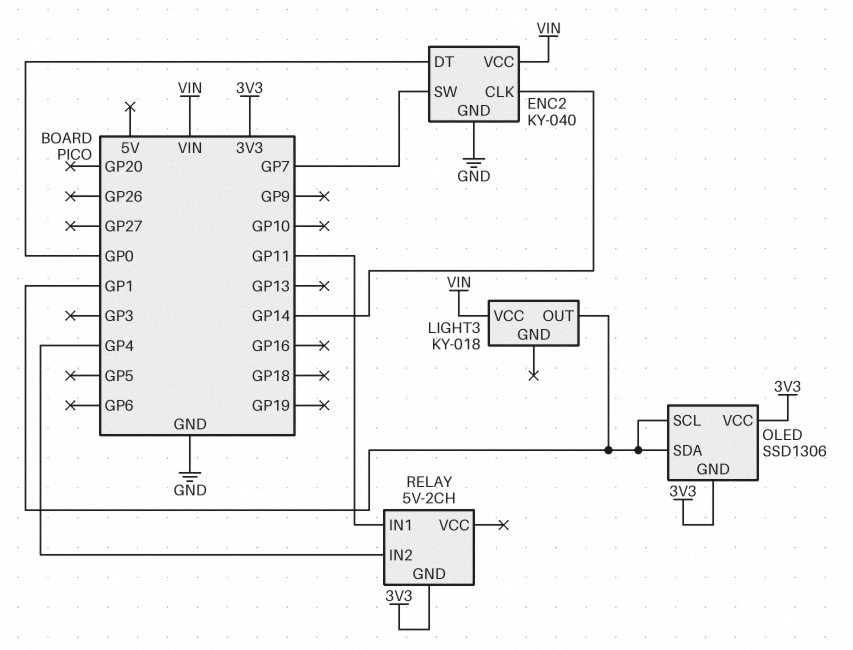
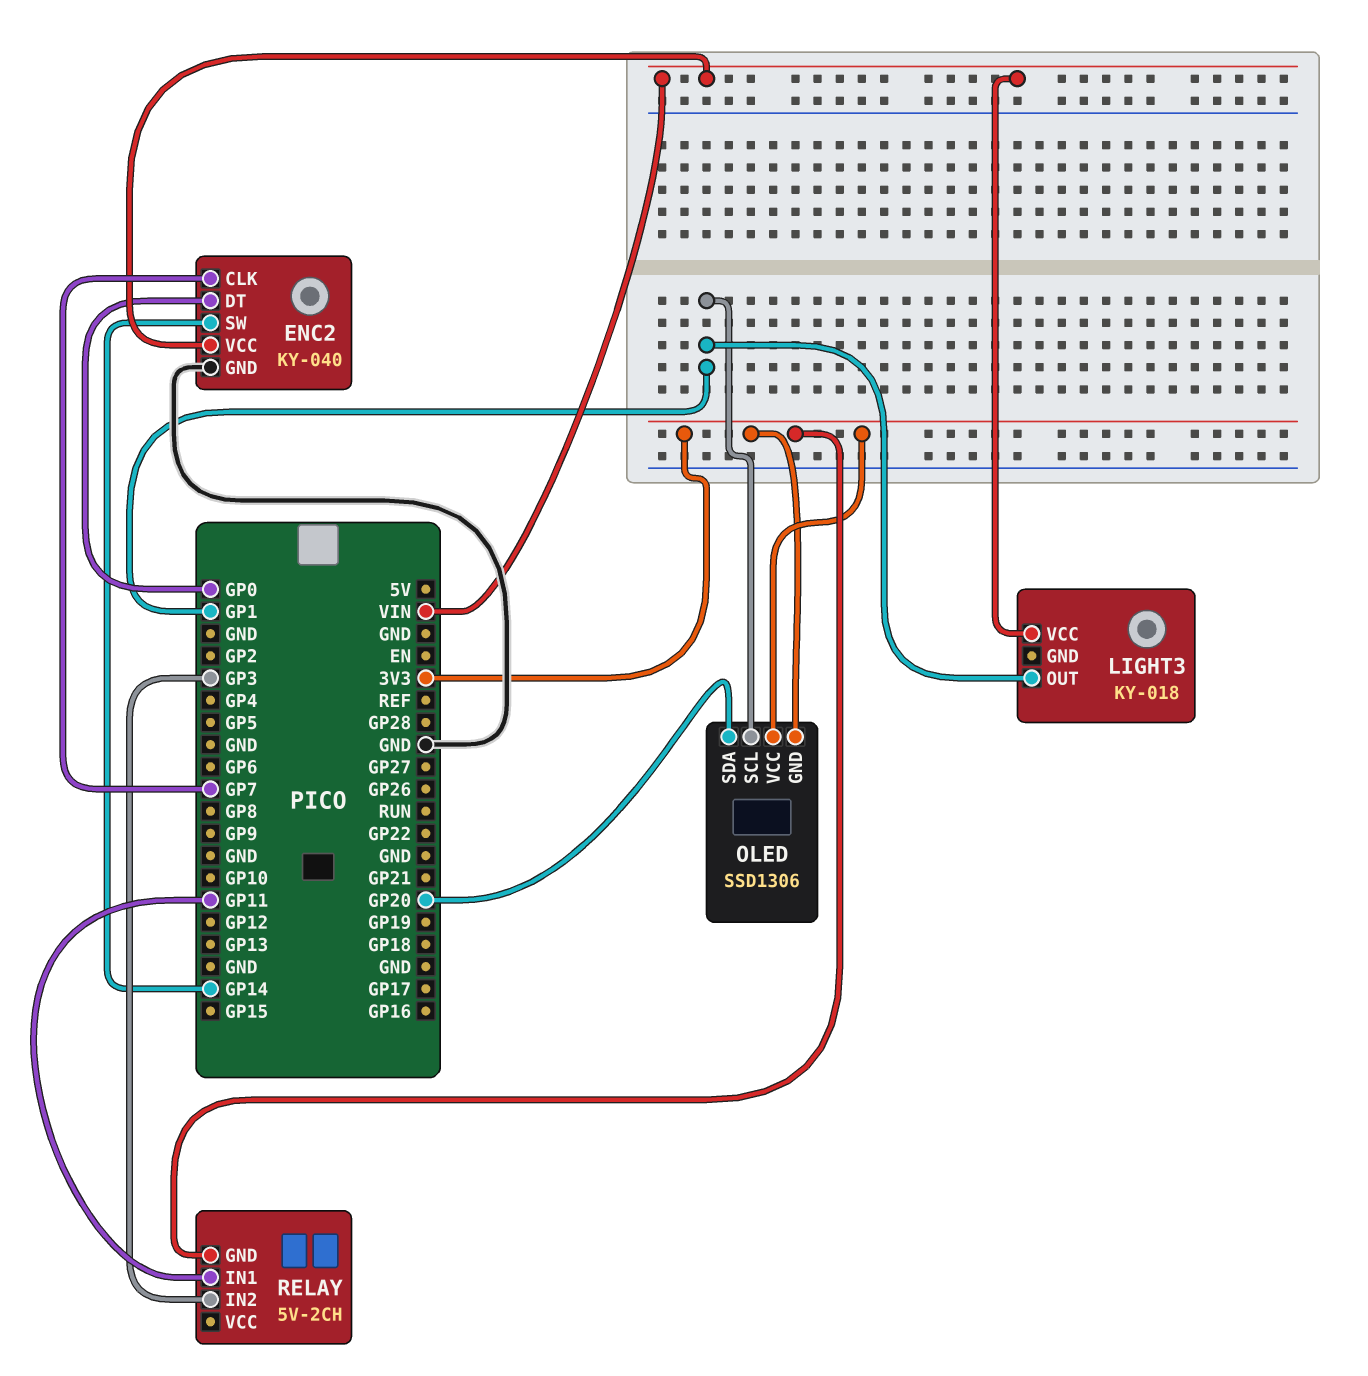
ENC2 pin CLK: GP14 -> GP7
ENC2 pin SW: GP7 -> GP14
OLED pin SDA: GP1 -> GP20
RELAY pin IN2: GP4 -> GP3

